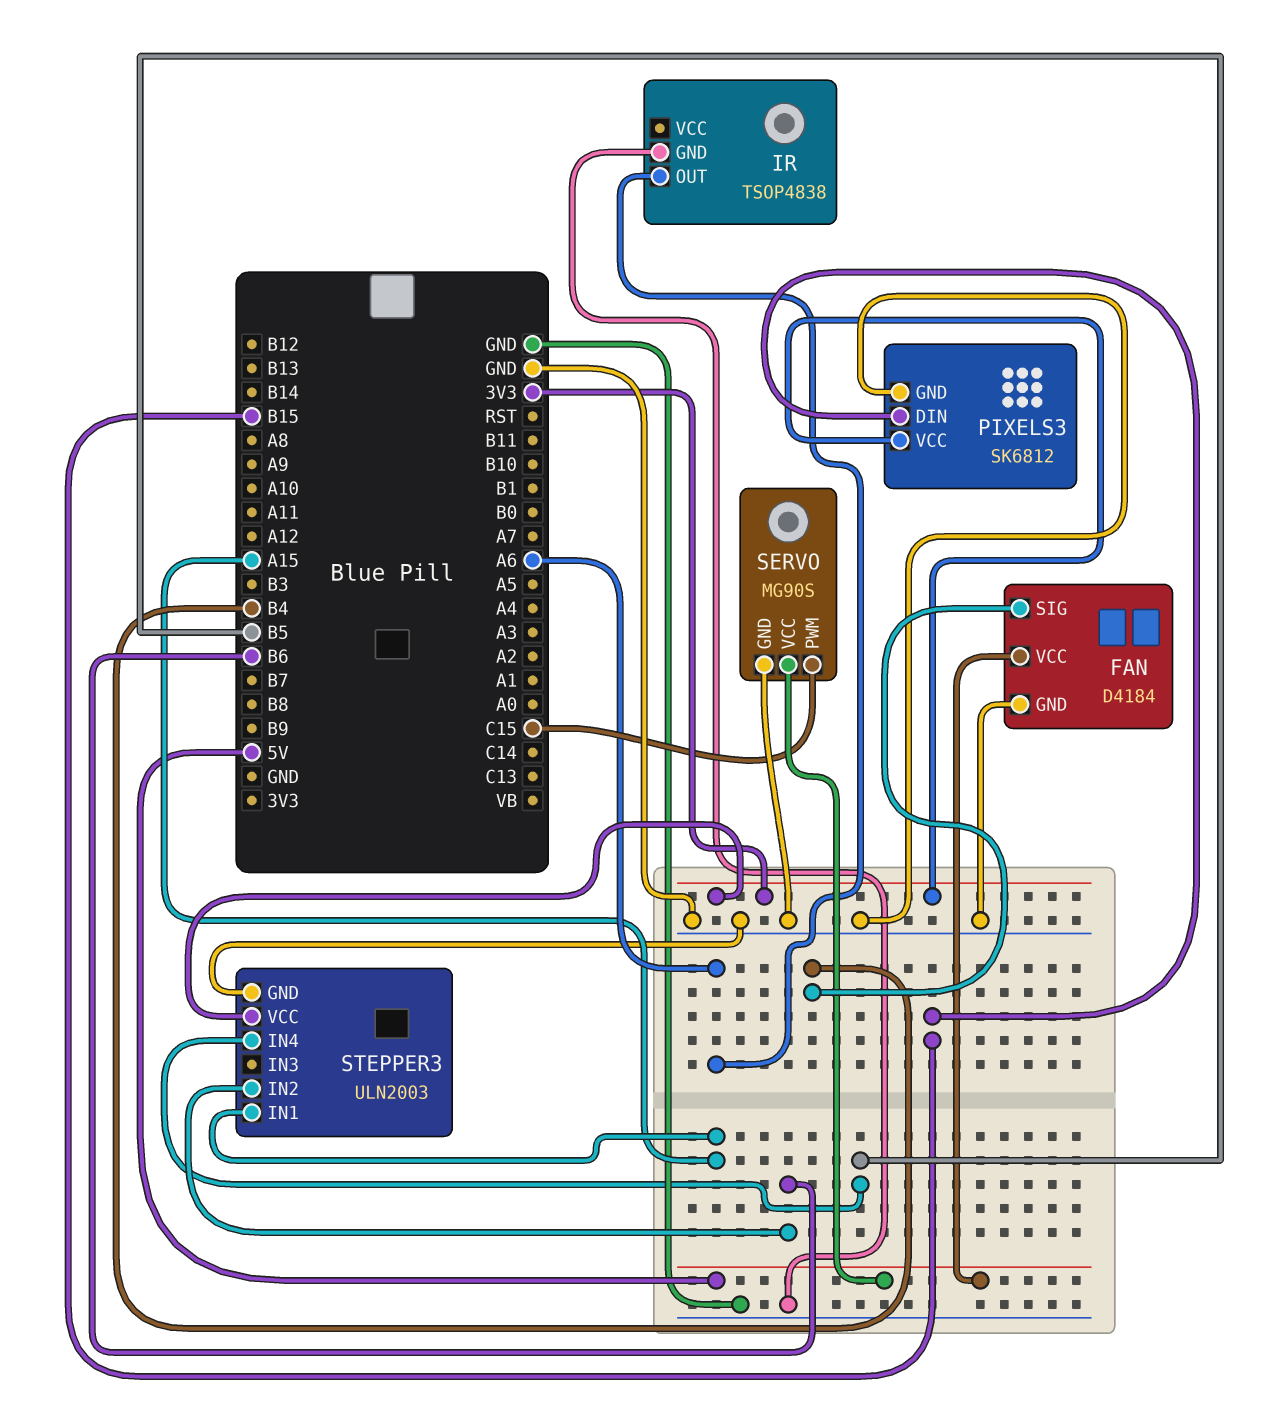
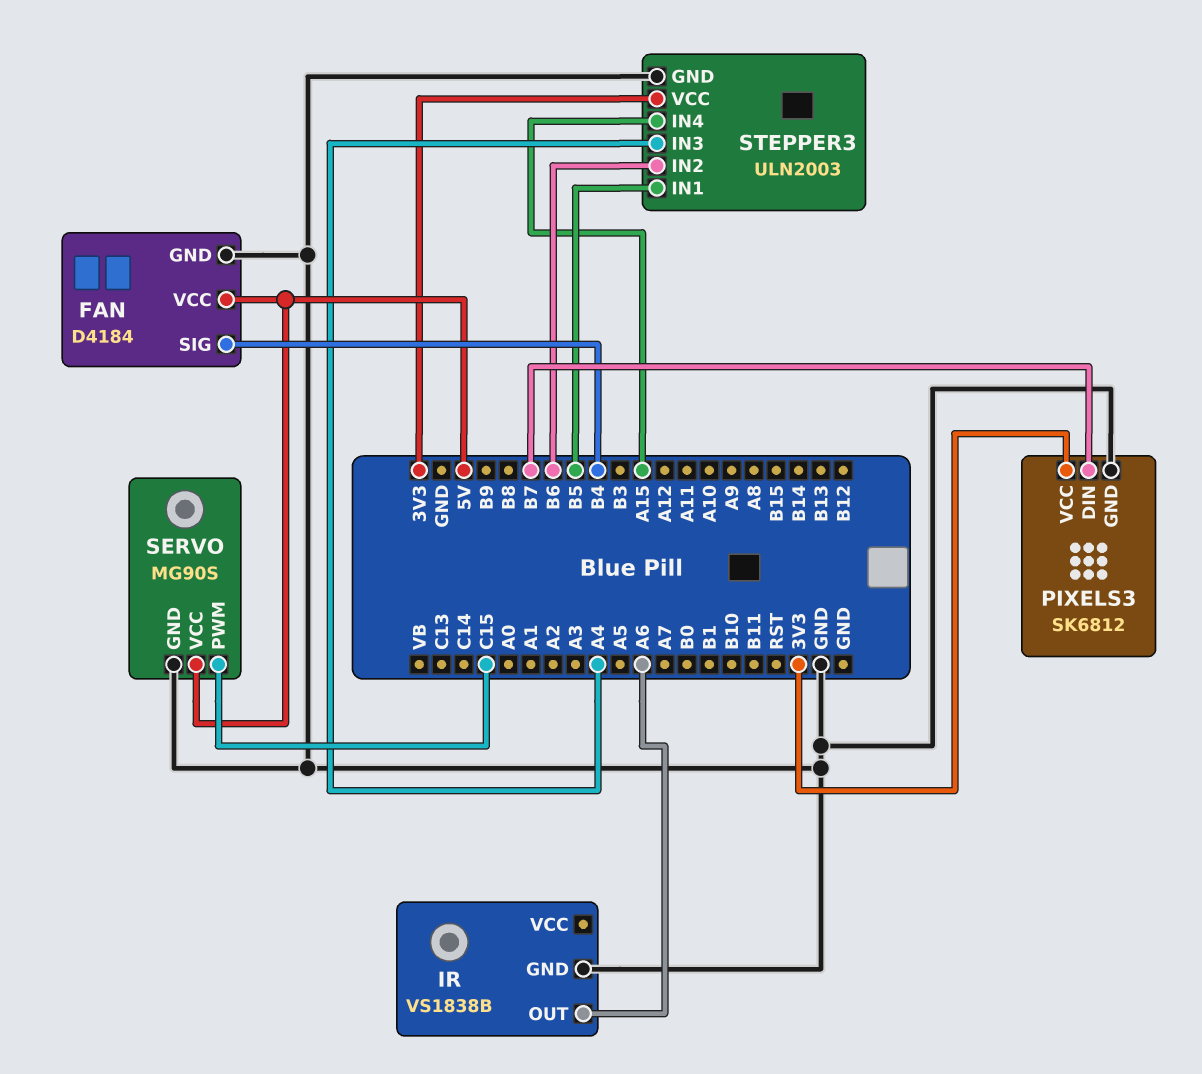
IR: TSOP4838 -> VS1838B
PIXELS3 pin DIN: B15 -> B7
STEPPER3 pin IN1: A15 -> B5
STEPPER3 pin IN3: none -> A4
STEPPER3 pin IN4: B5 -> A15

